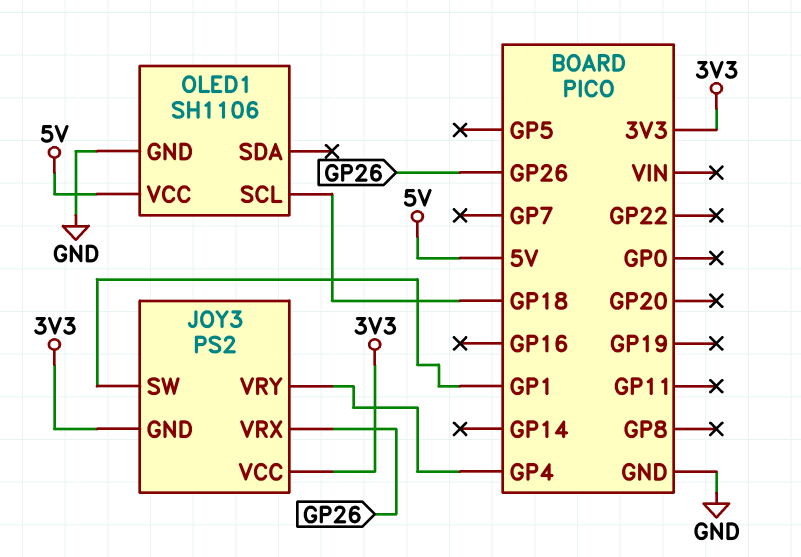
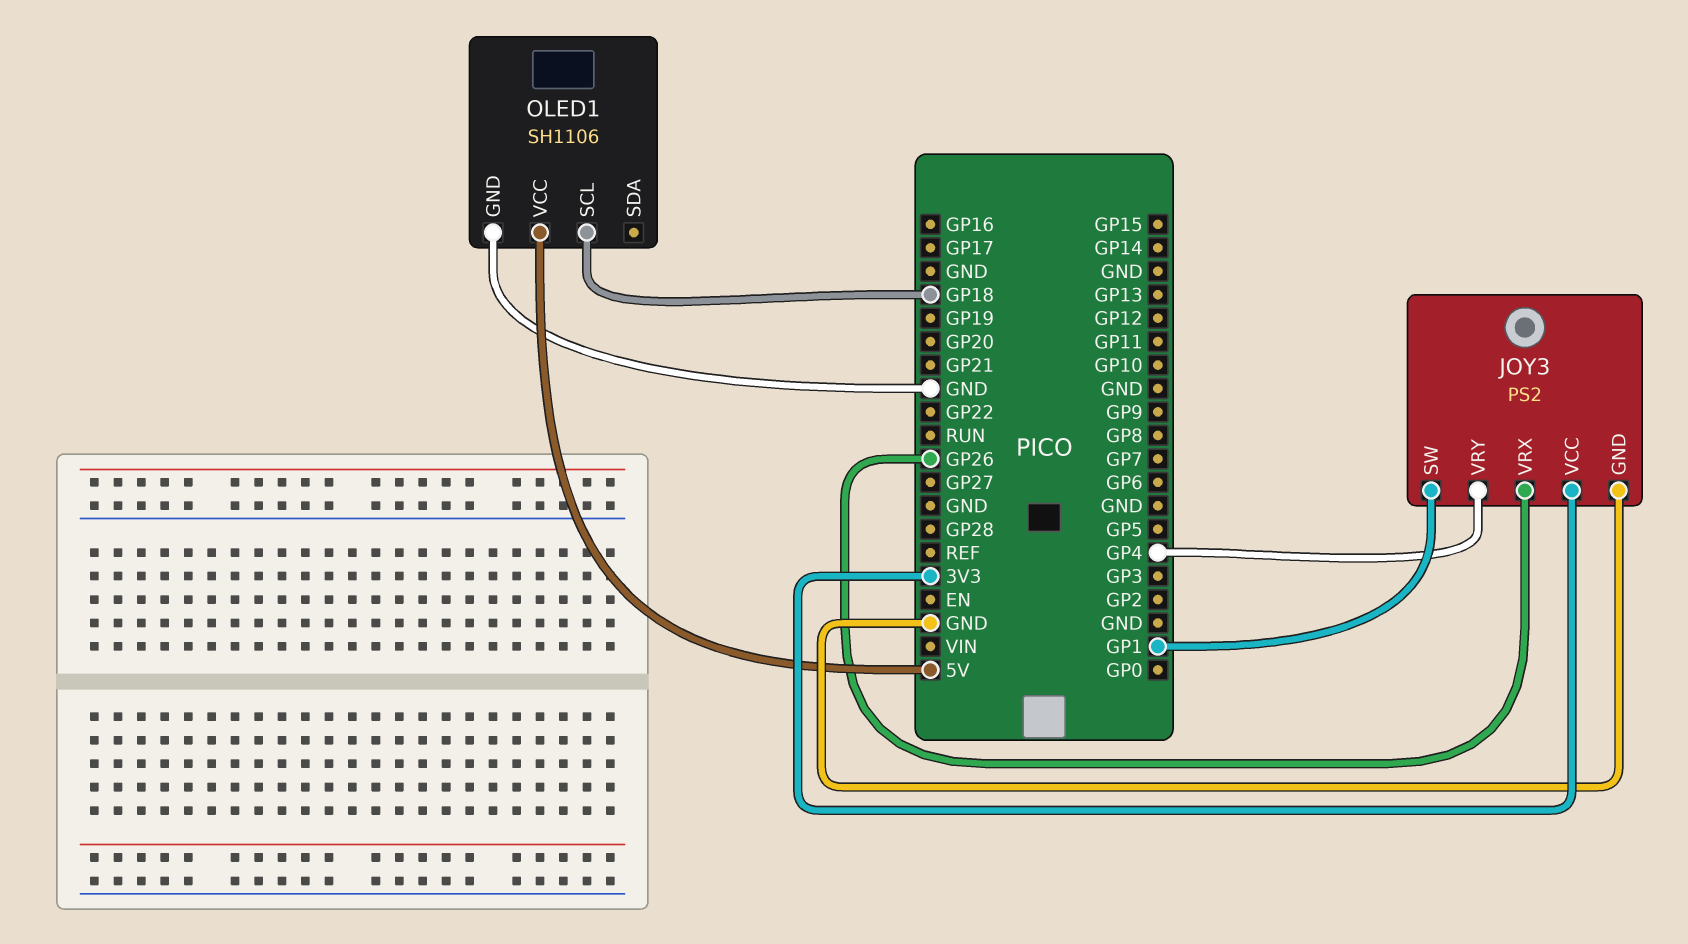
JOY3 pin GND: 3V3 -> GND

